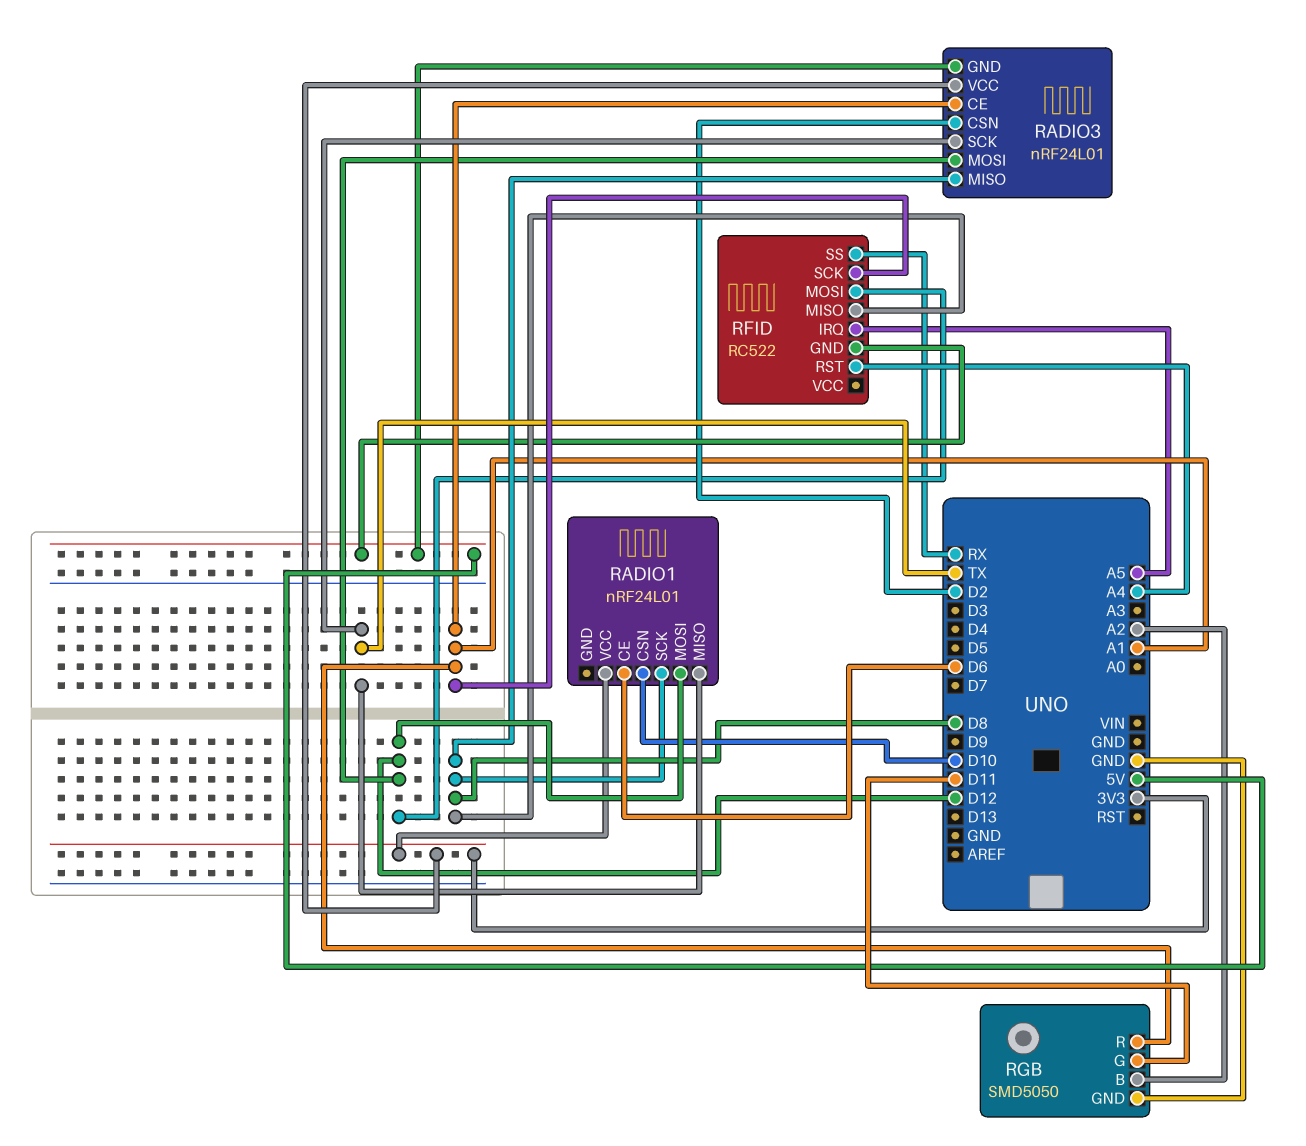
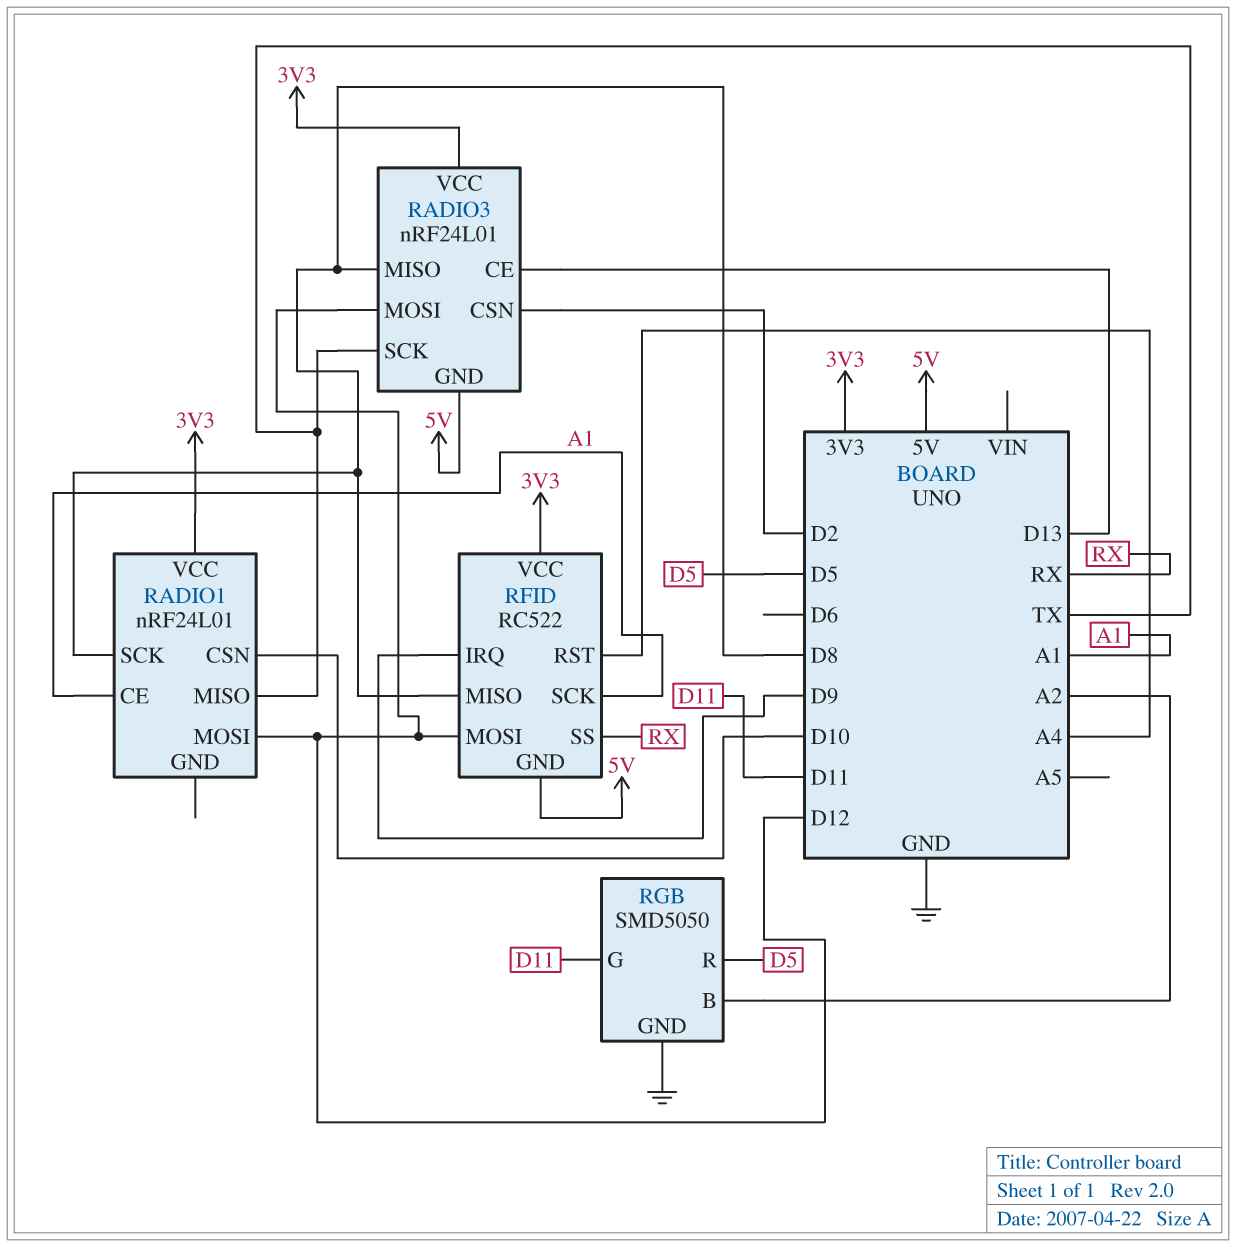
RADIO1 pin CE: D6 -> A1
RADIO3 pin CE: A1 -> D13
RFID pin IRQ: A5 -> D9
RFID pin VCC: none -> 3V3
RGB pin R: A1 -> D5

